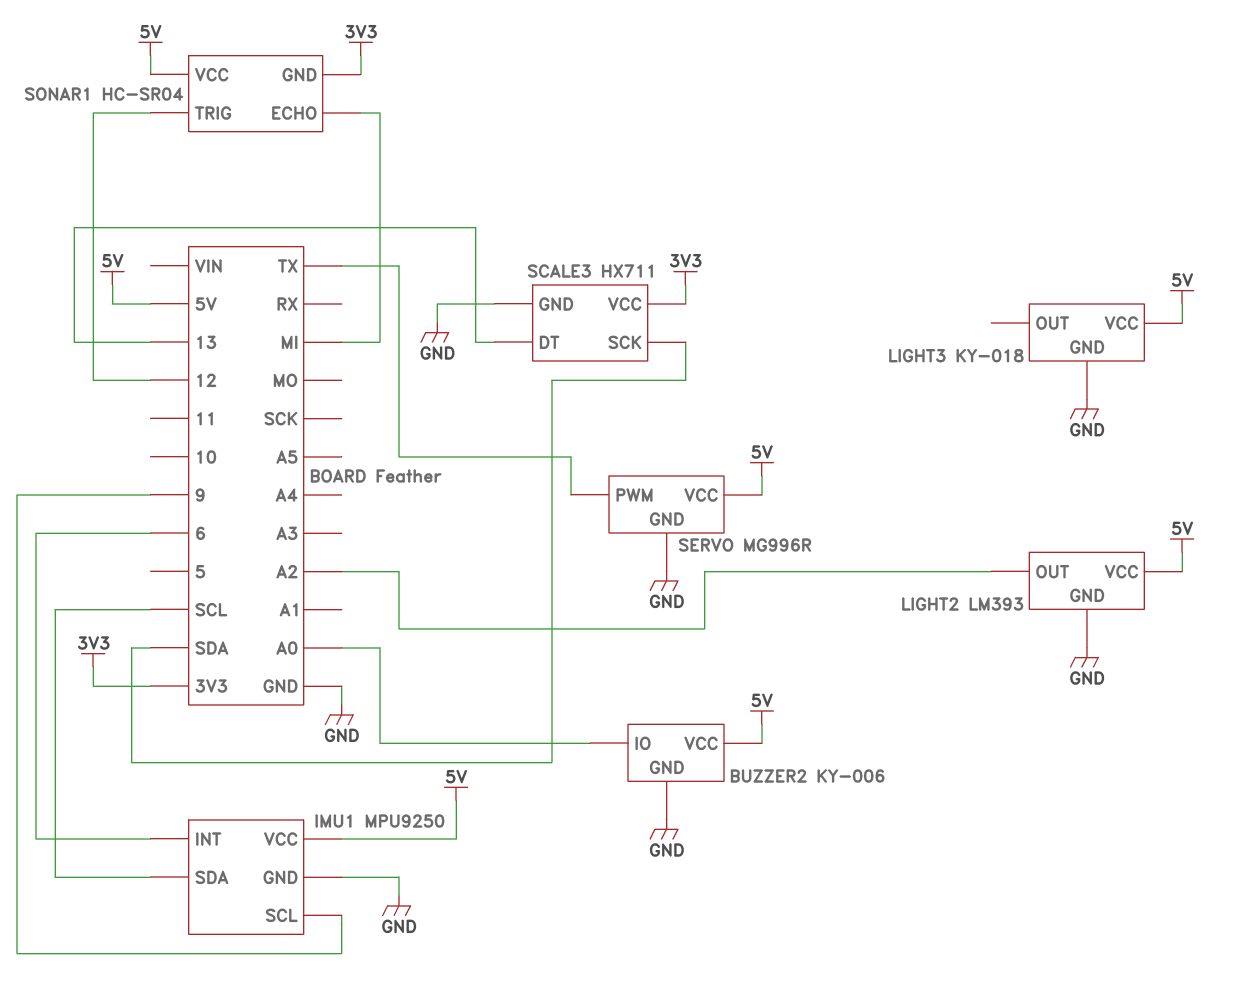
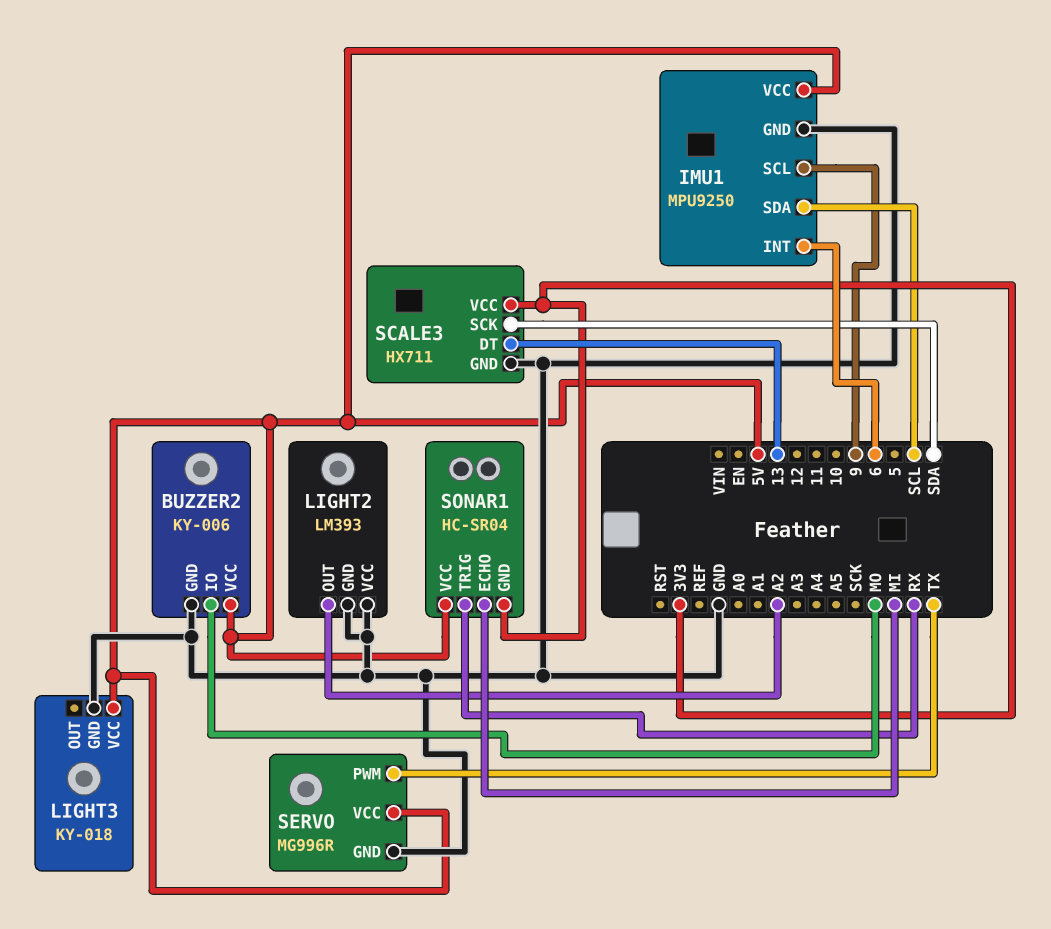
BUZZER2 pin IO: A0 -> MO
LIGHT2 pin VCC: 5V -> GND
SONAR1 pin TRIG: 12 -> RX

